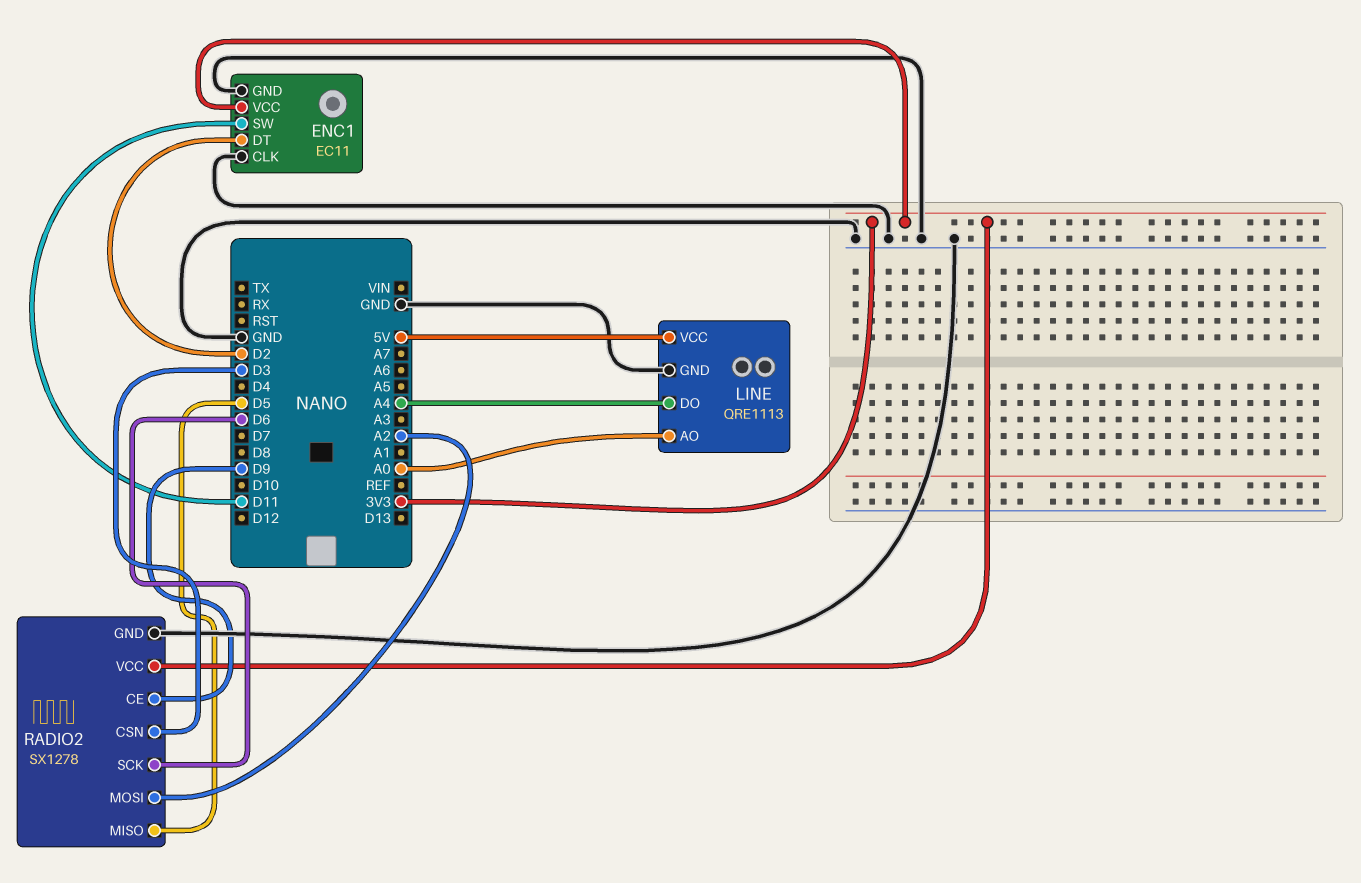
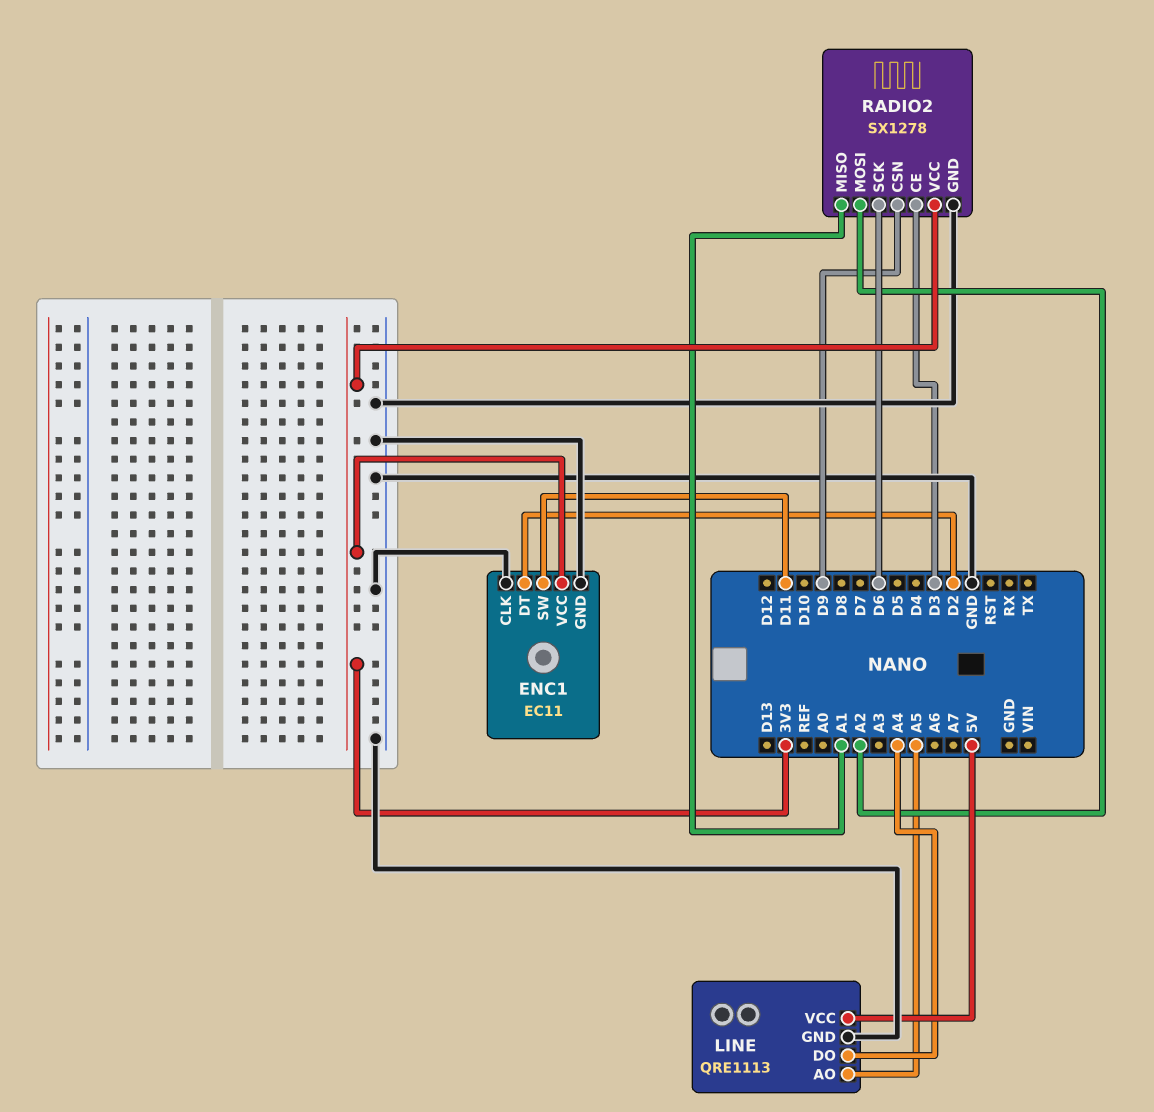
LINE pin AO: A0 -> A5
RADIO2 pin CE: D9 -> D3
RADIO2 pin CSN: D3 -> D9
RADIO2 pin MISO: D5 -> A1

